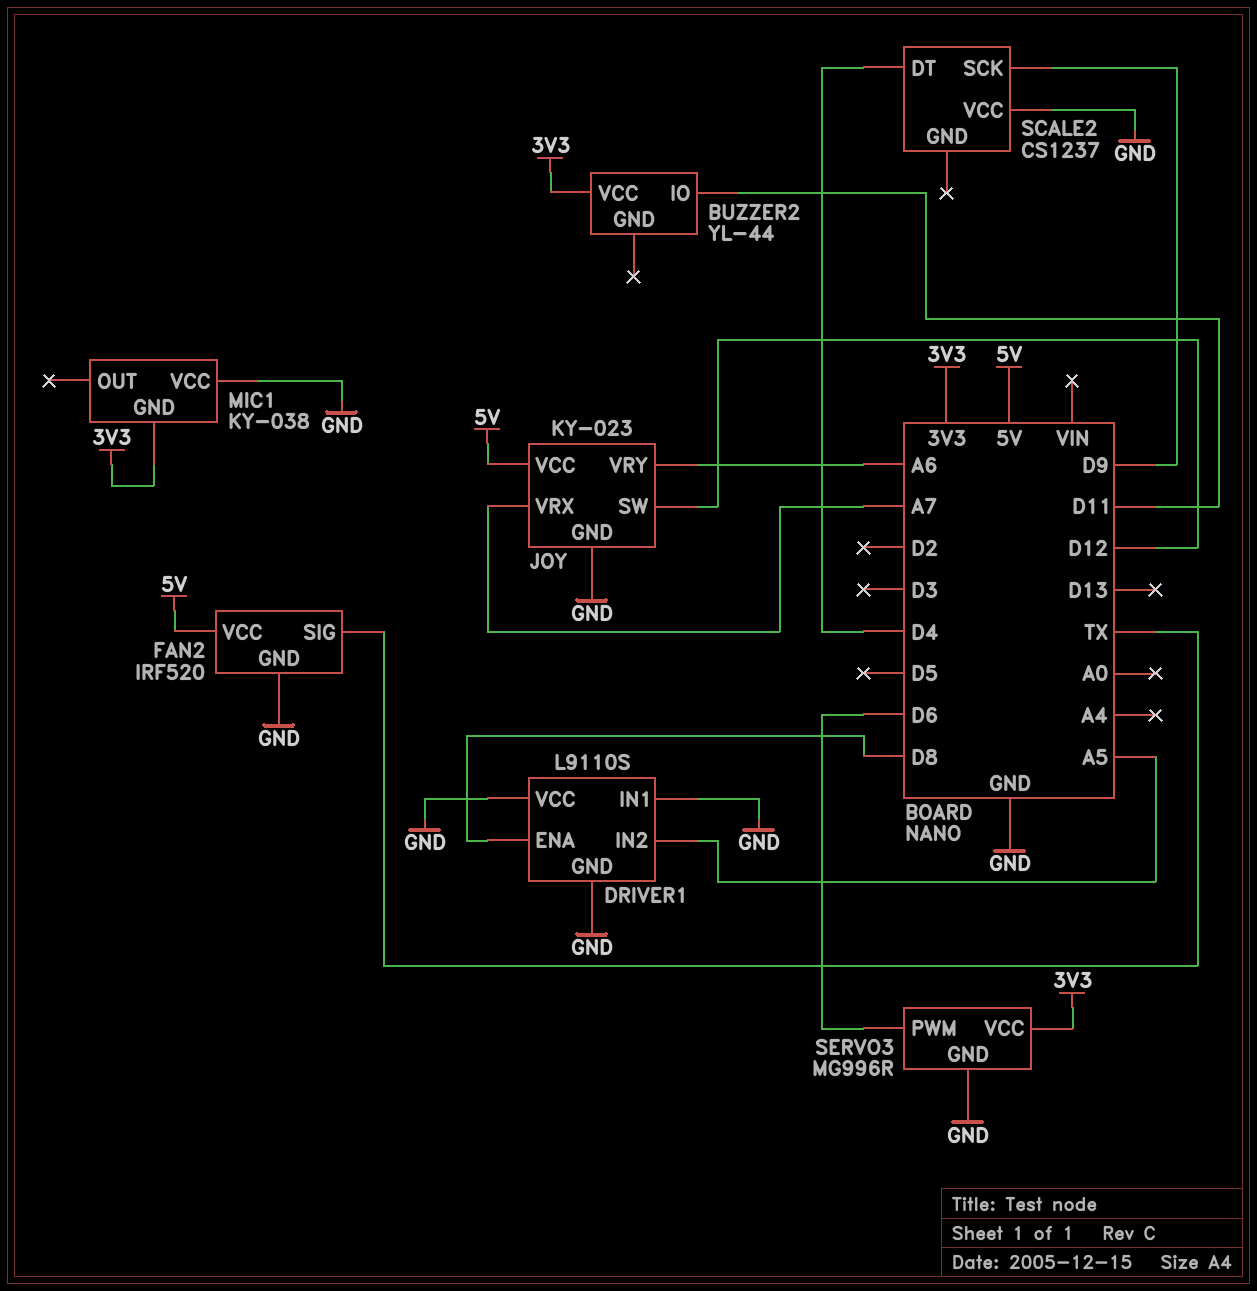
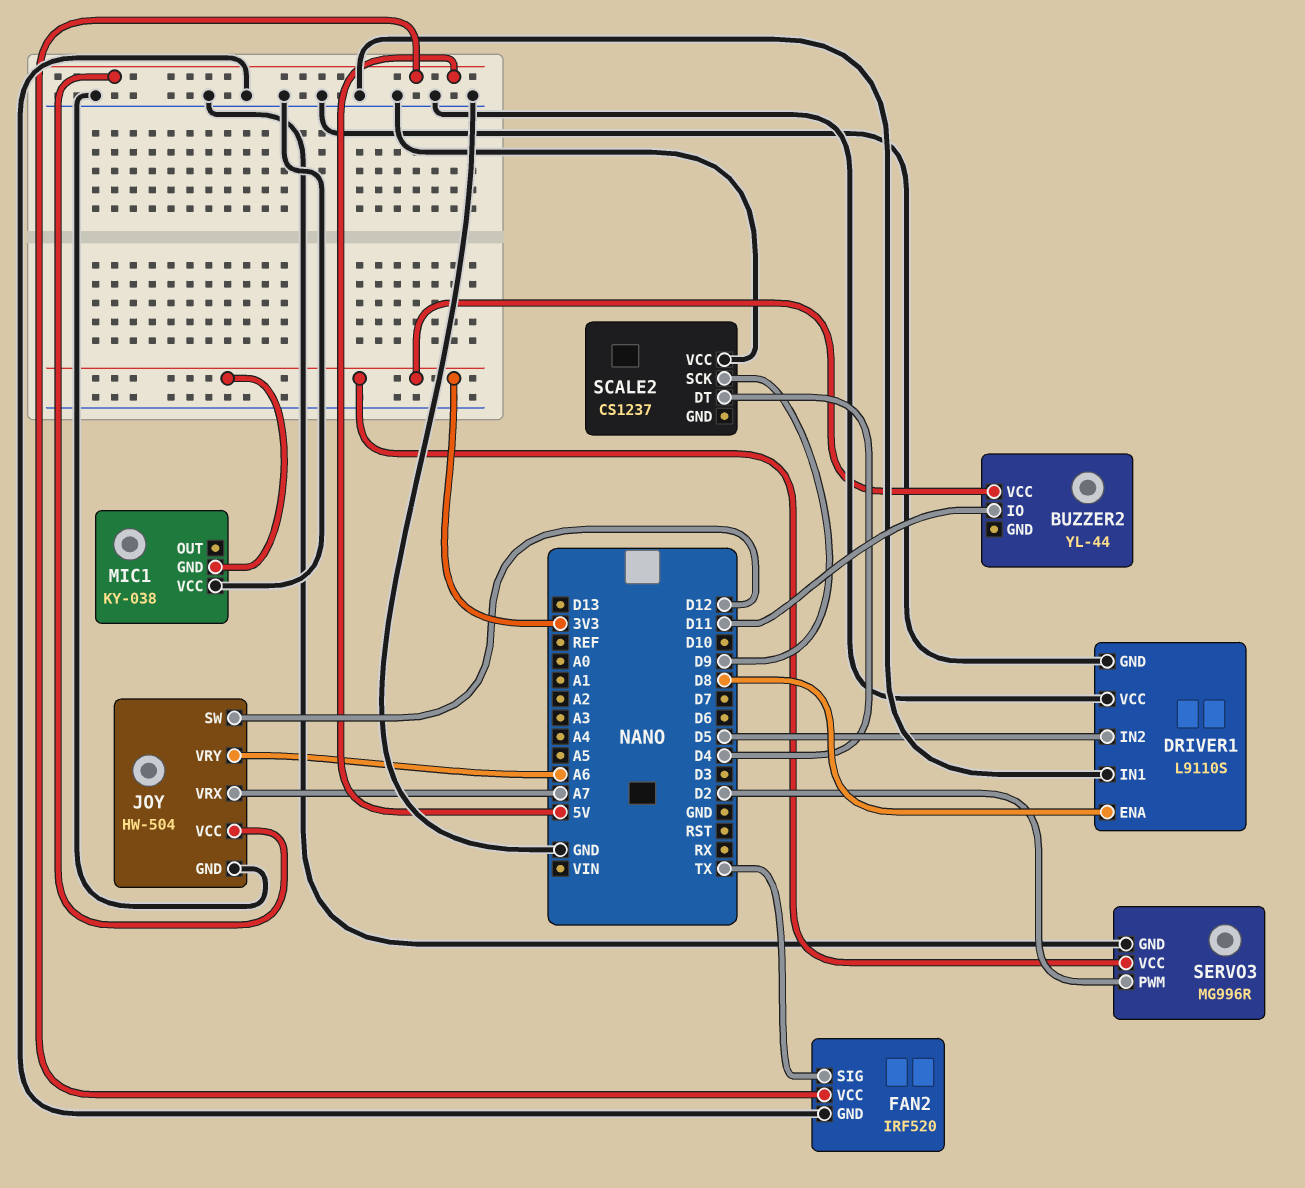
DRIVER1 pin IN2: A5 -> D5
JOY: KY-023 -> HW-504
SERVO3 pin PWM: D6 -> D2

